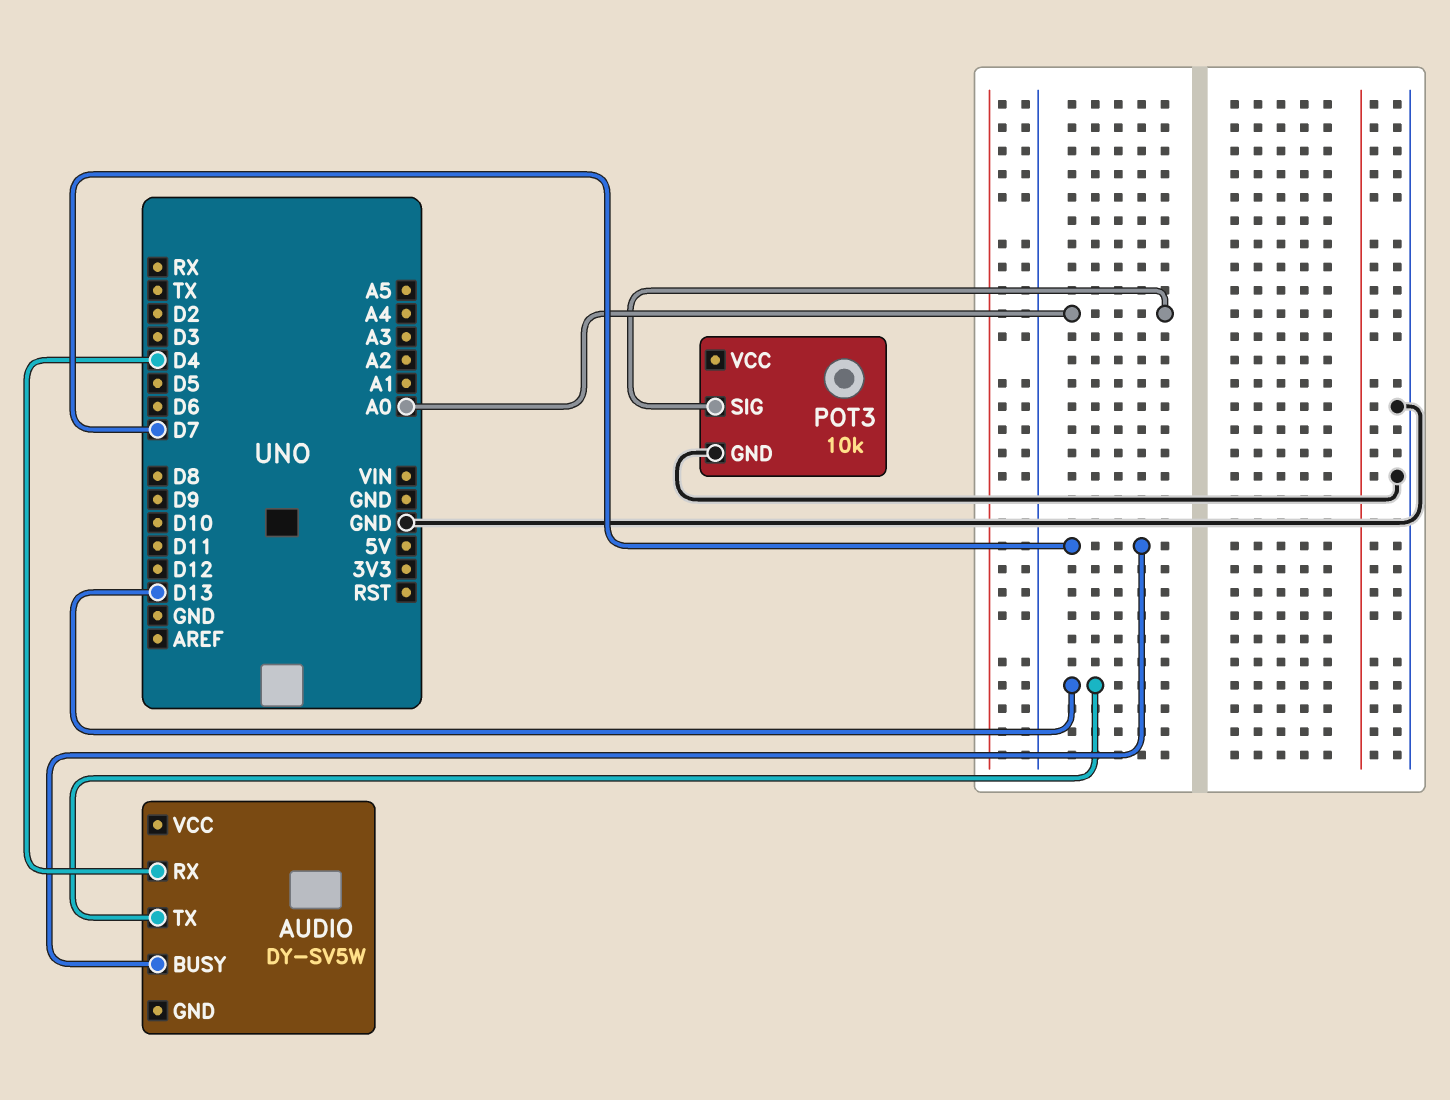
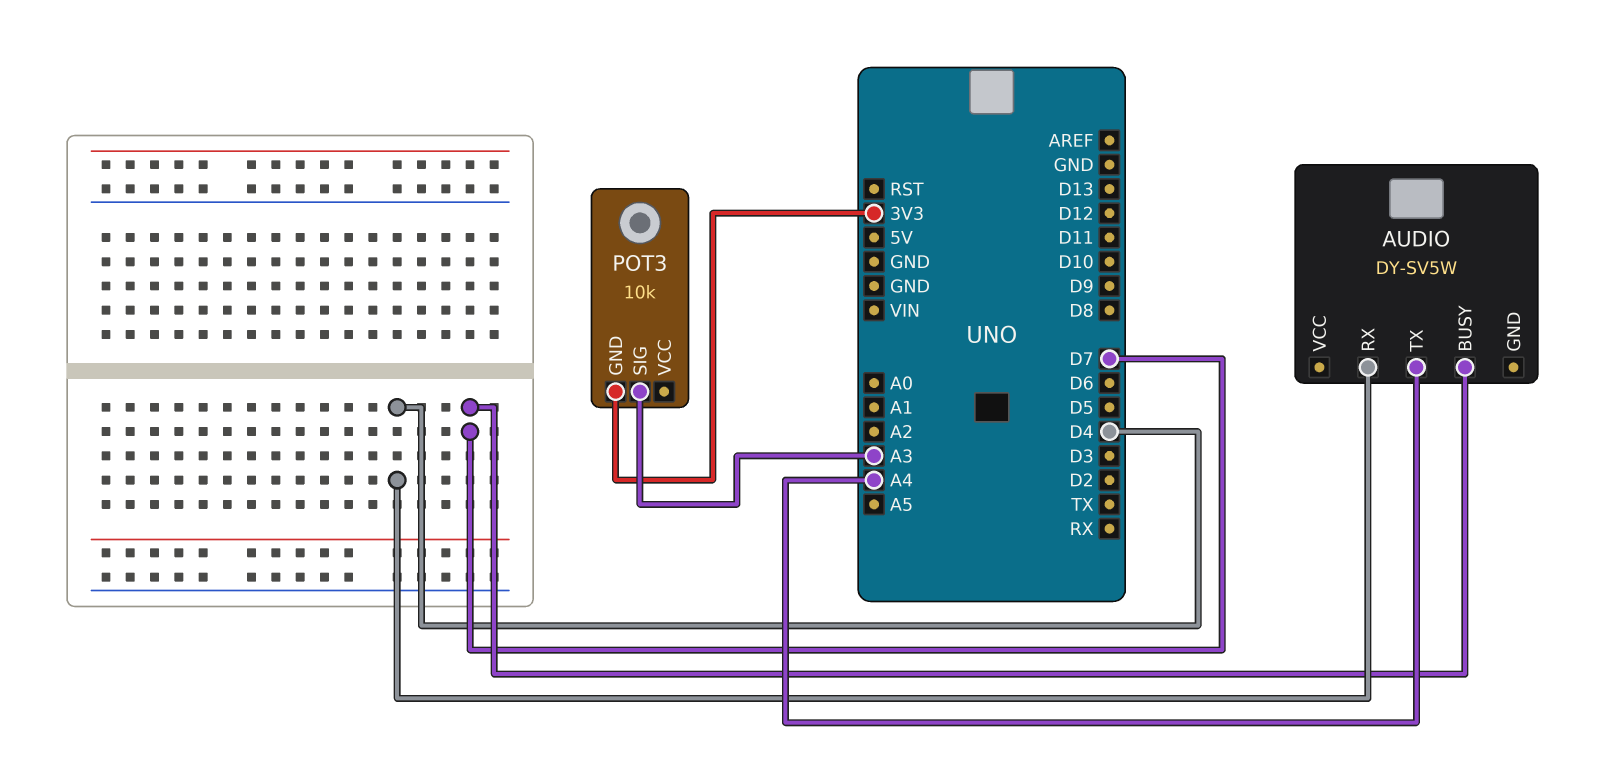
AUDIO pin TX: D13 -> A4
POT3 pin GND: GND -> 3V3
POT3 pin SIG: A0 -> A3

